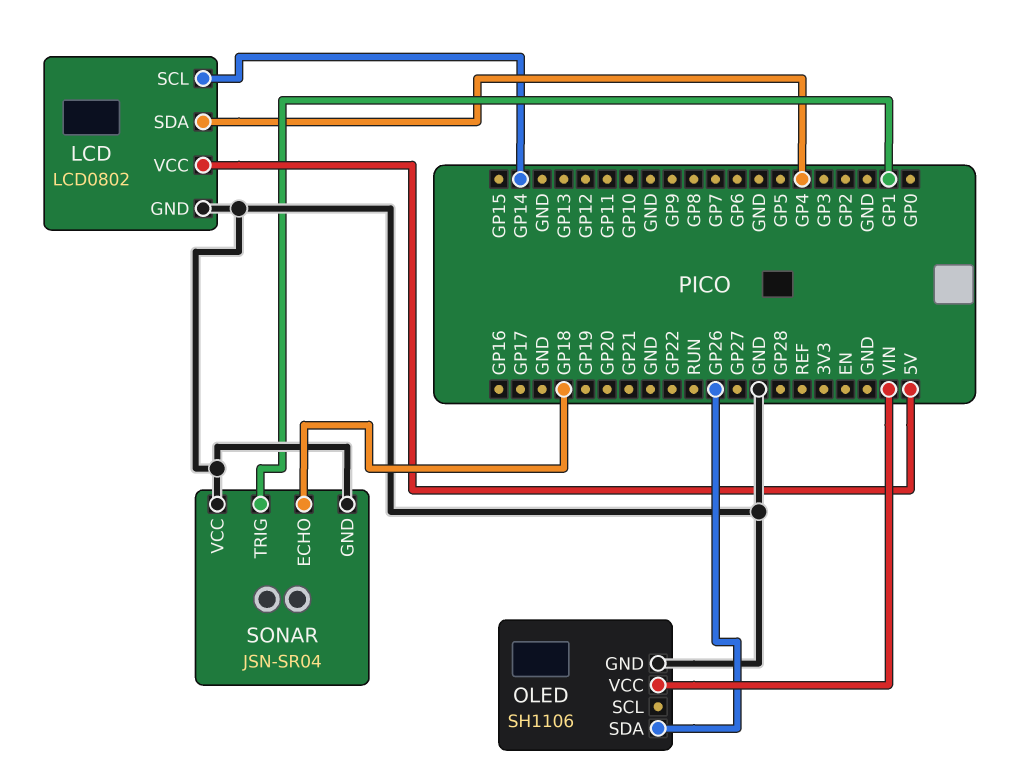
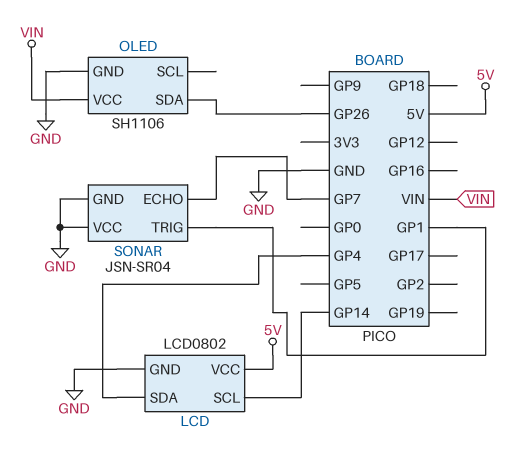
SONAR pin ECHO: GP18 -> GP7

